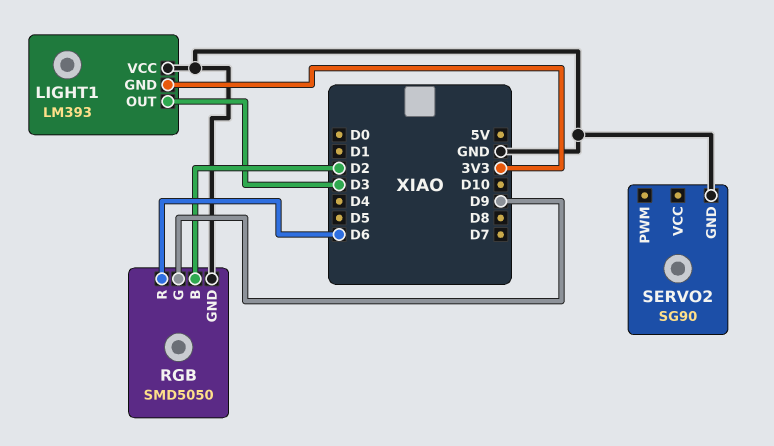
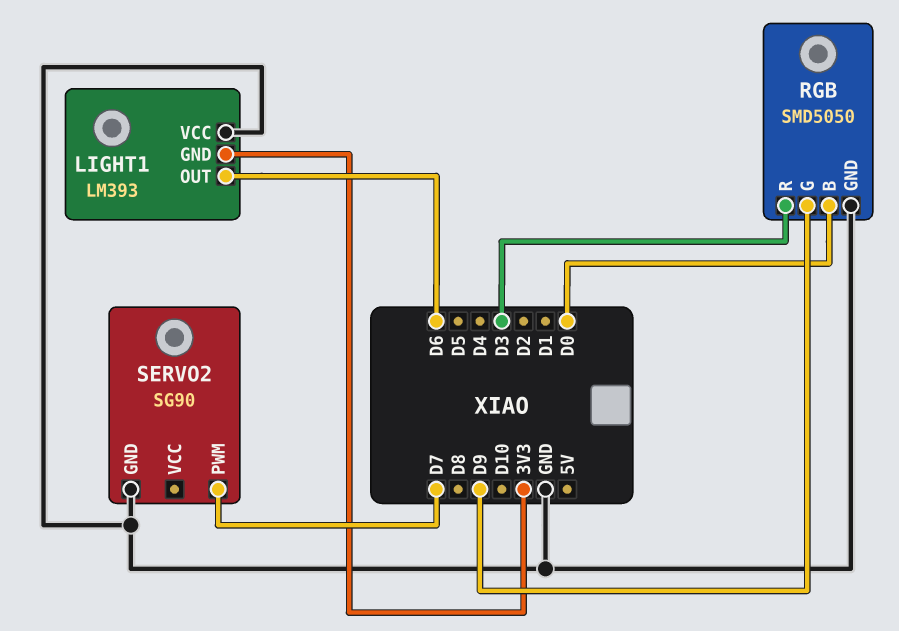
LIGHT1 pin OUT: D3 -> D6
RGB pin B: D2 -> D0
RGB pin R: D6 -> D3
SERVO2 pin PWM: none -> D7

